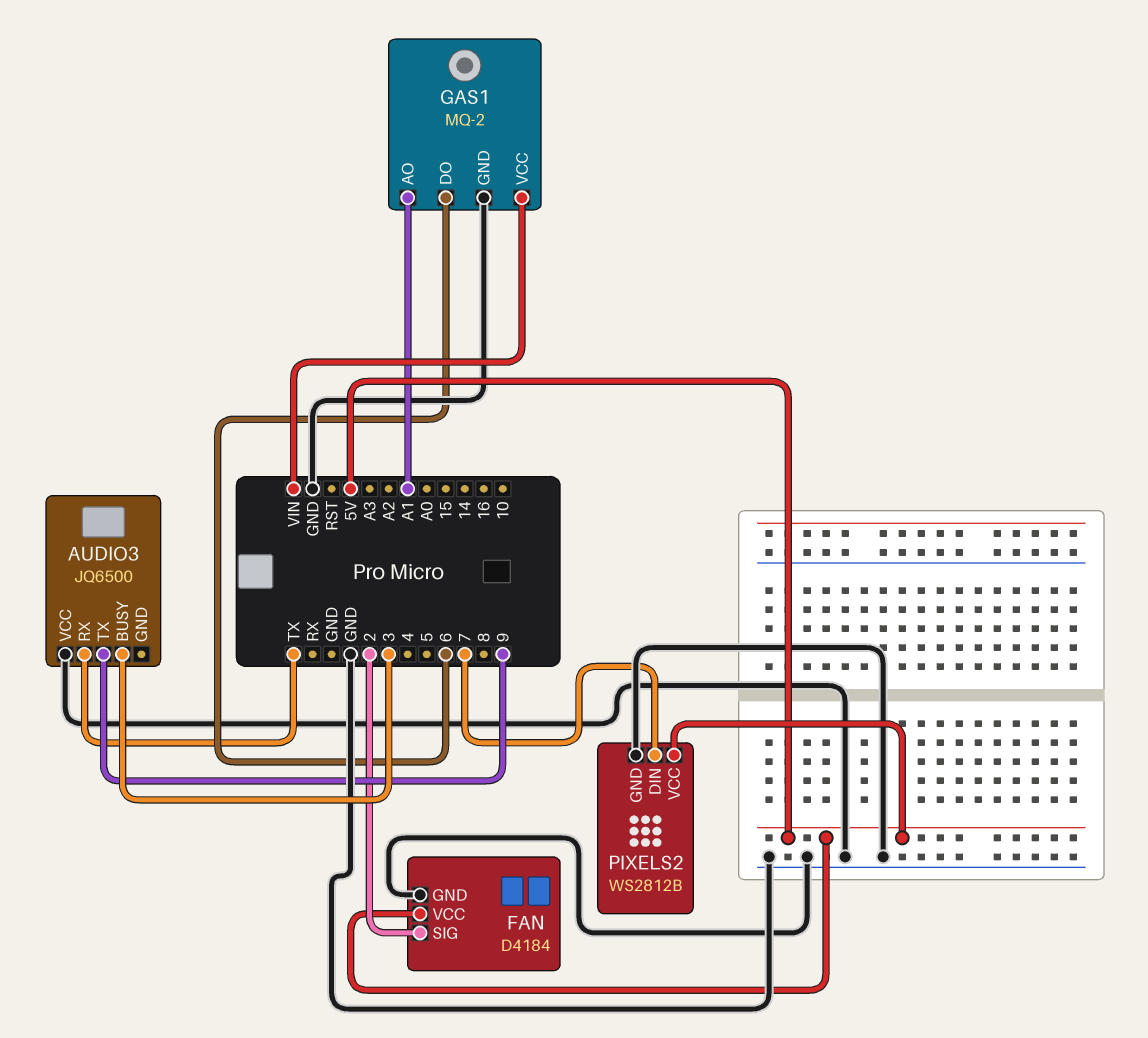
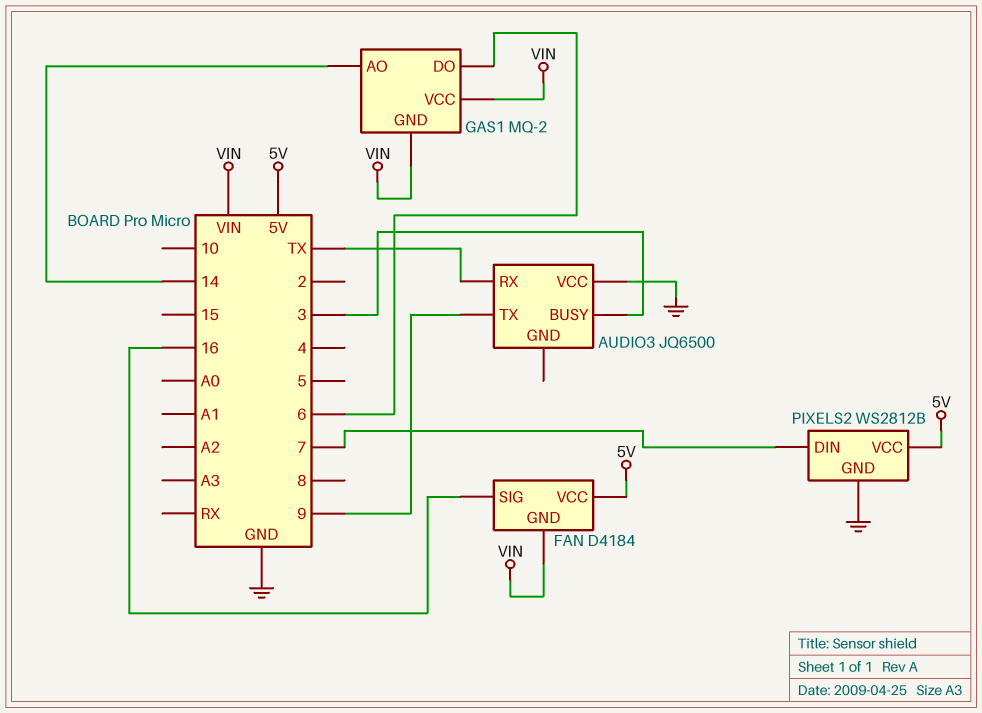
FAN pin GND: GND -> VIN
FAN pin SIG: 2 -> 16
GAS1 pin AO: A1 -> 14
GAS1 pin GND: GND -> VIN

